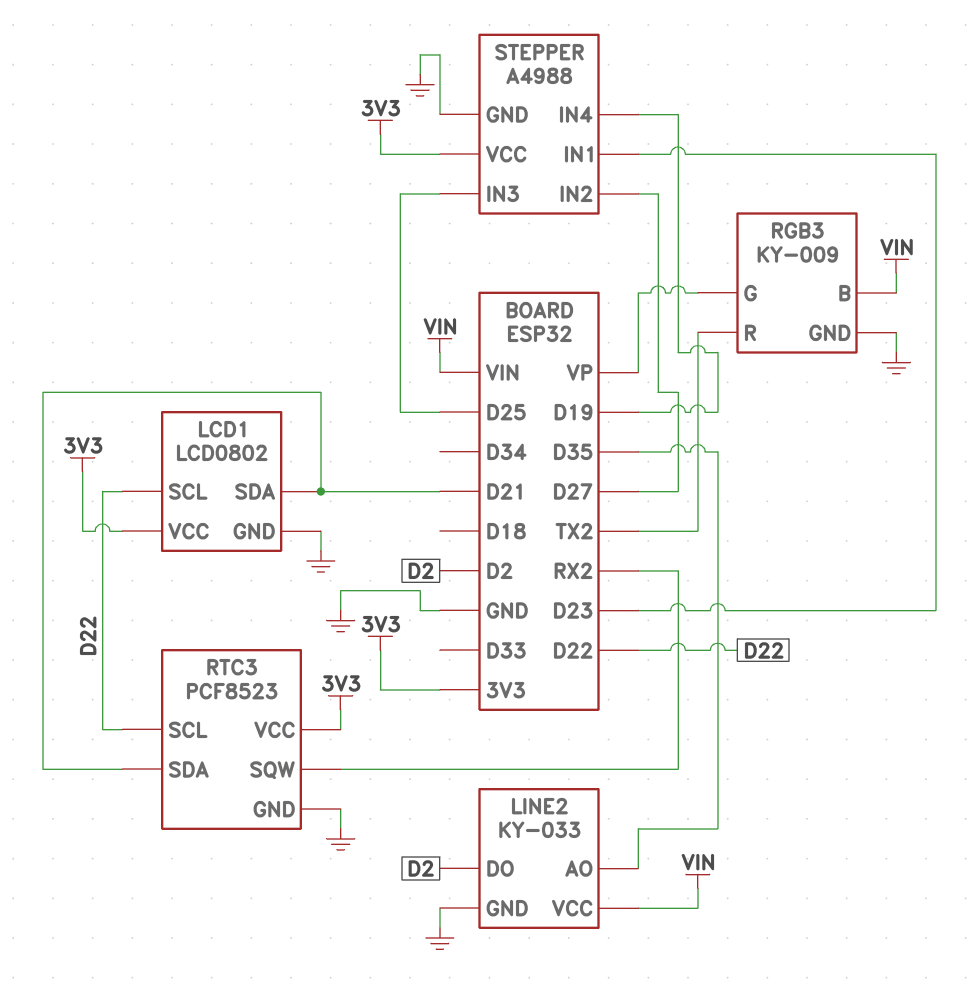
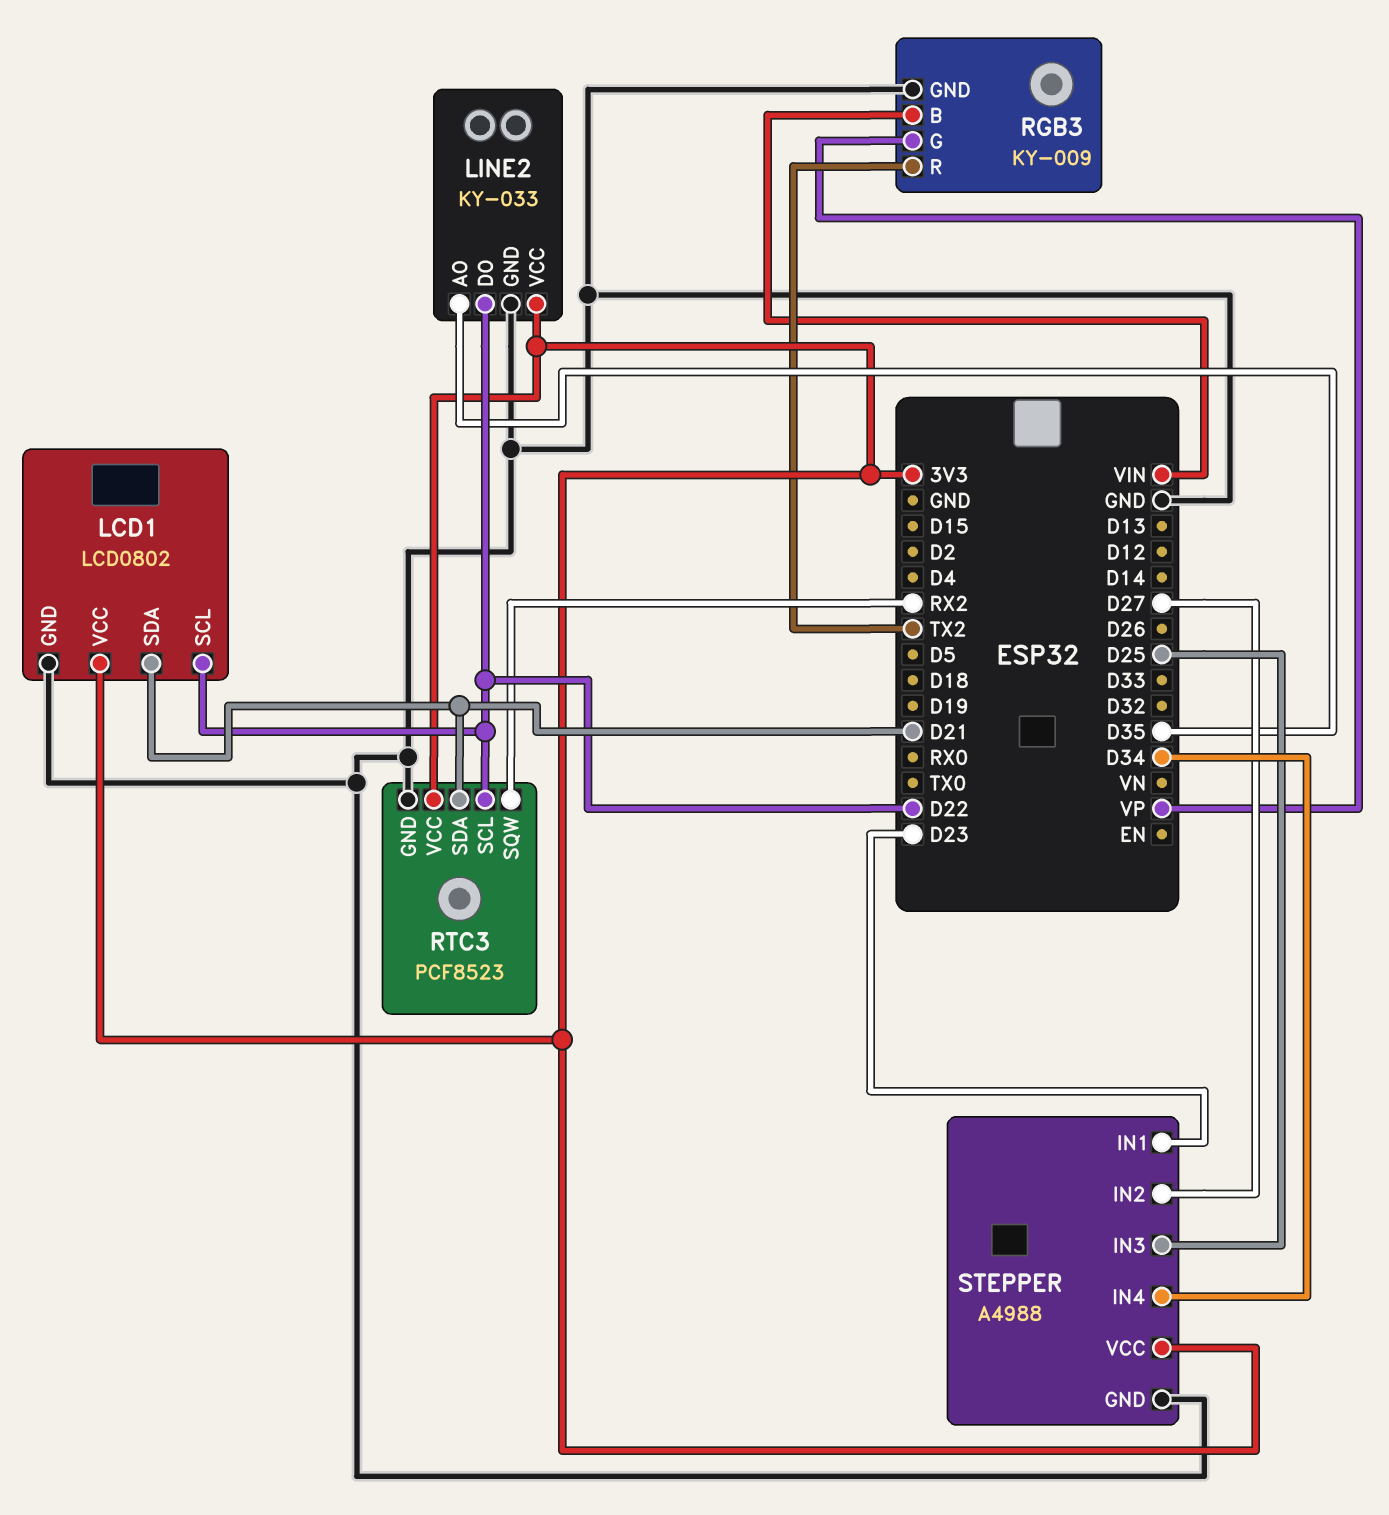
LINE2 pin DO: D2 -> D22
LINE2 pin VCC: VIN -> 3V3
STEPPER pin IN4: D19 -> D34

